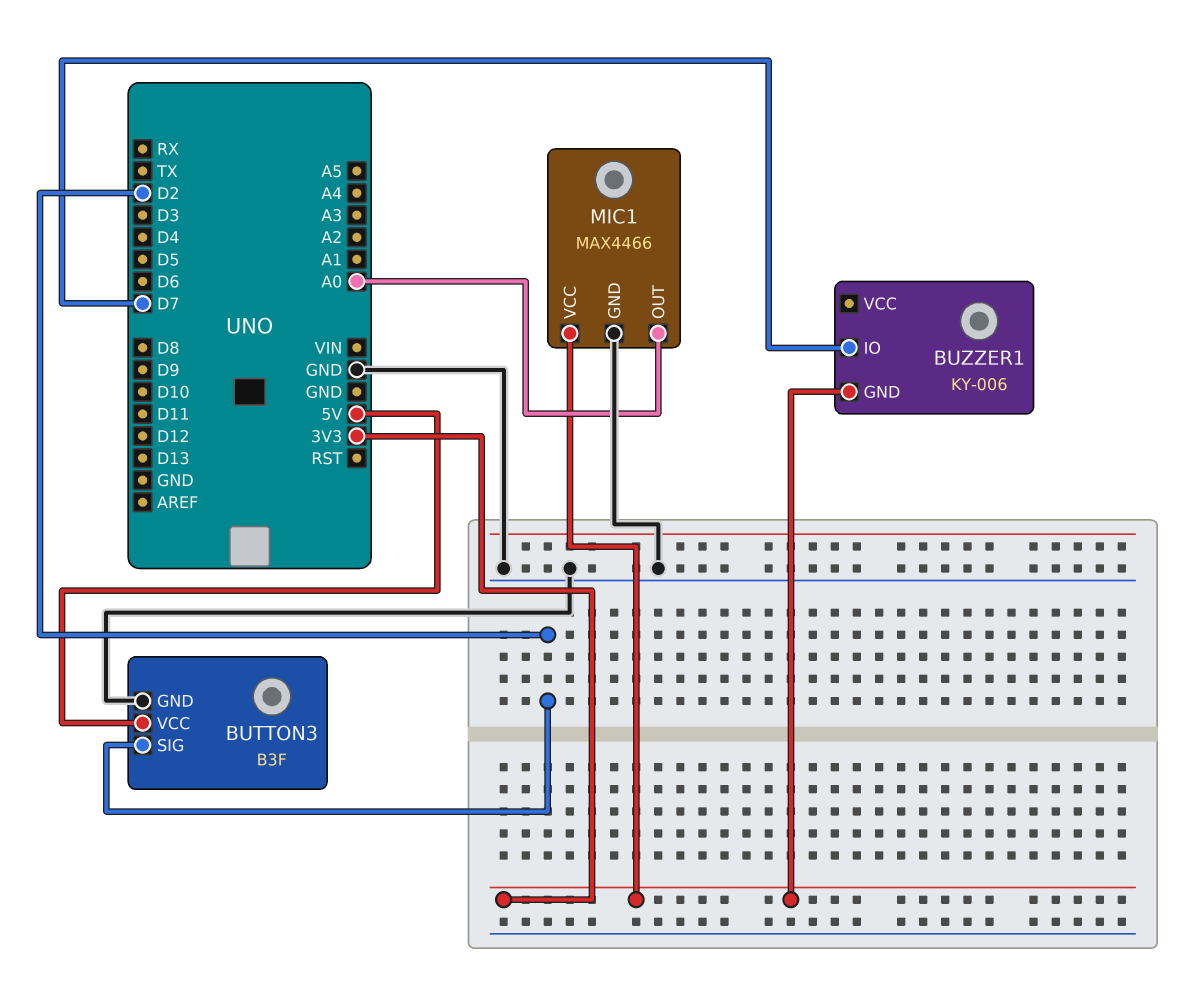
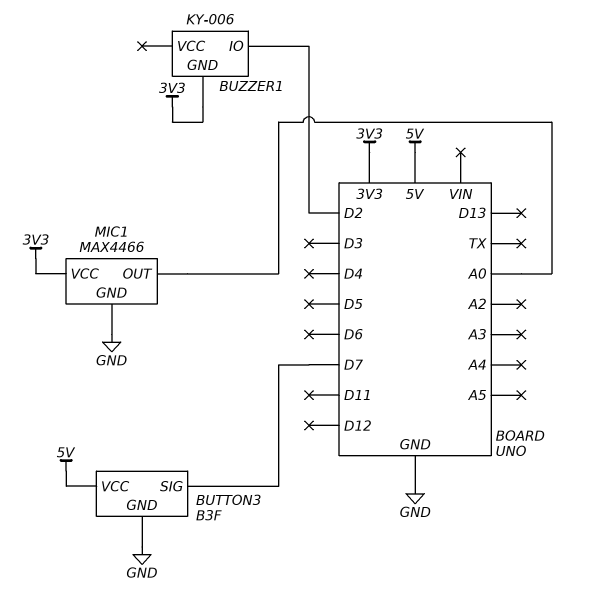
BUTTON3 pin SIG: D2 -> D7
BUZZER1 pin IO: D7 -> D2

